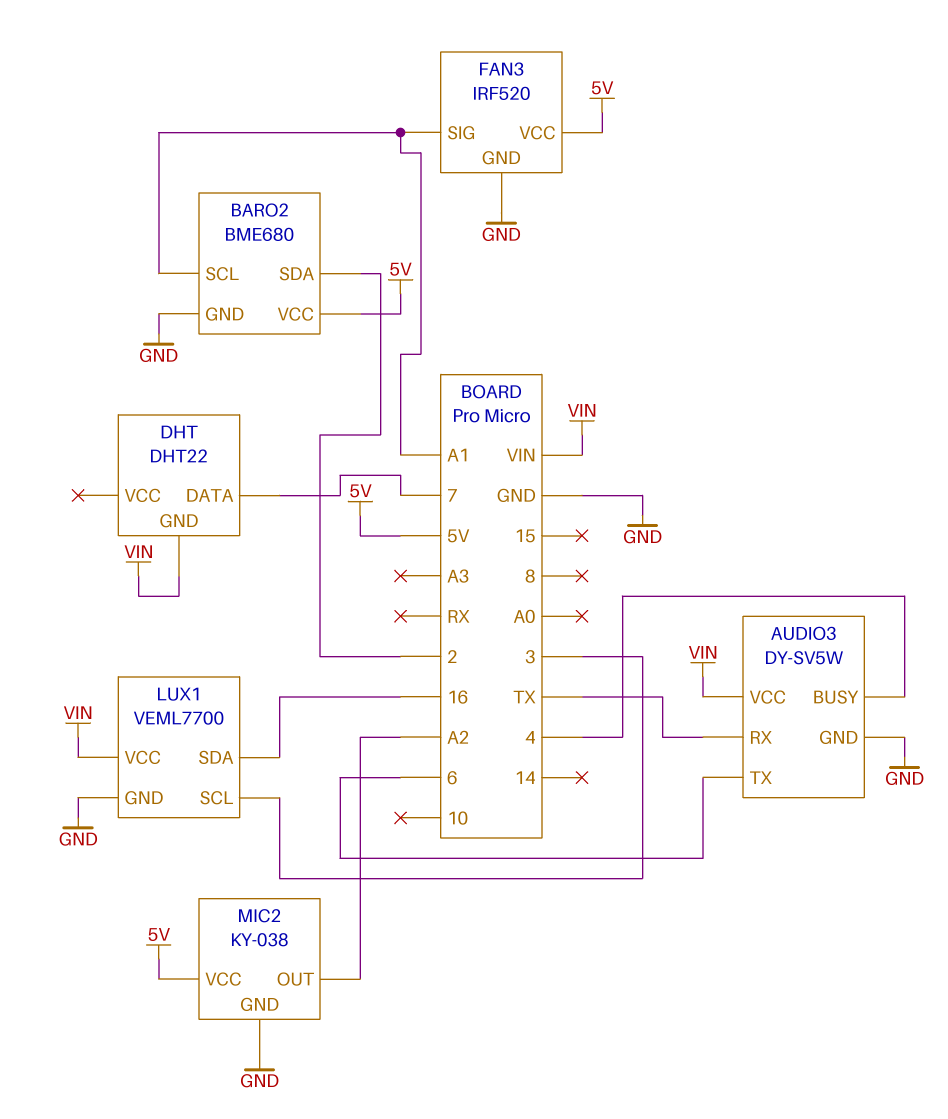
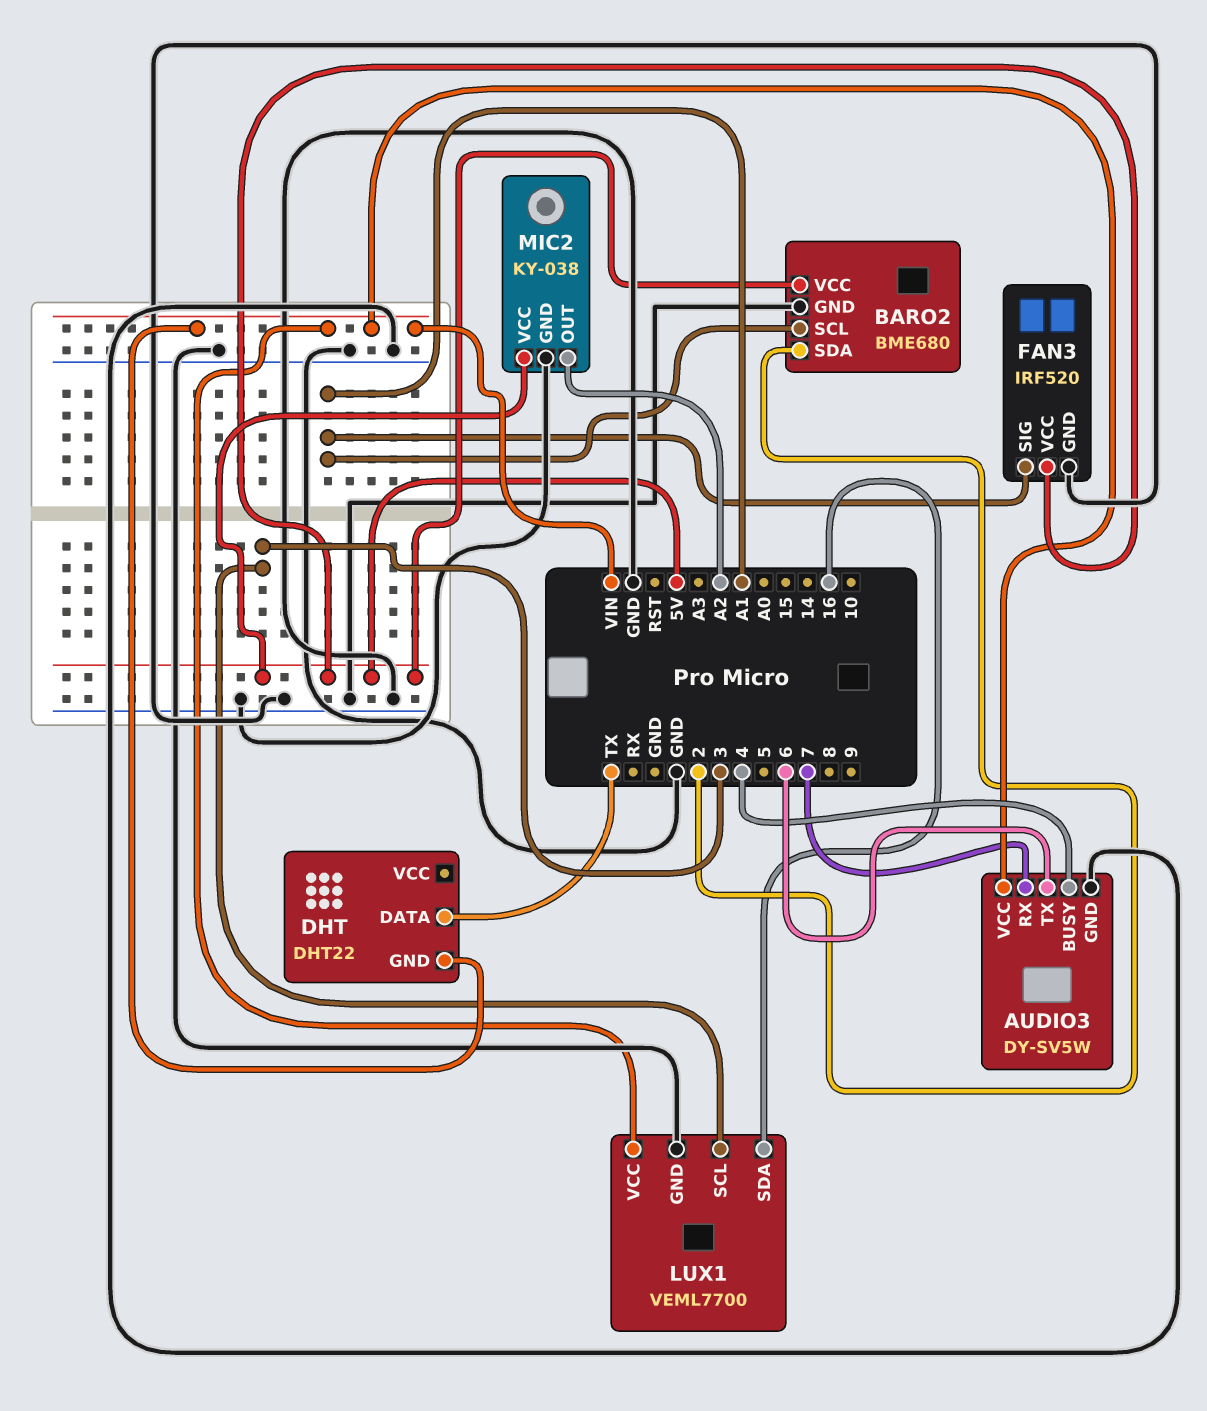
AUDIO3 pin RX: TX -> 7
DHT pin DATA: 7 -> TX

